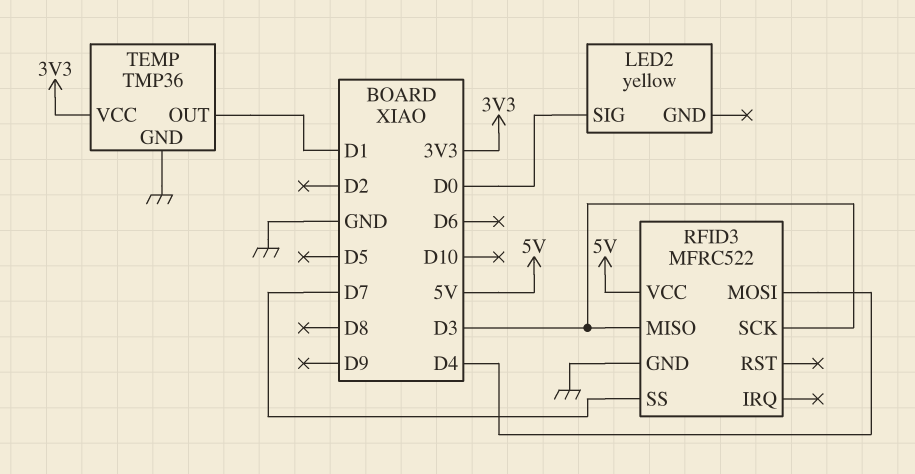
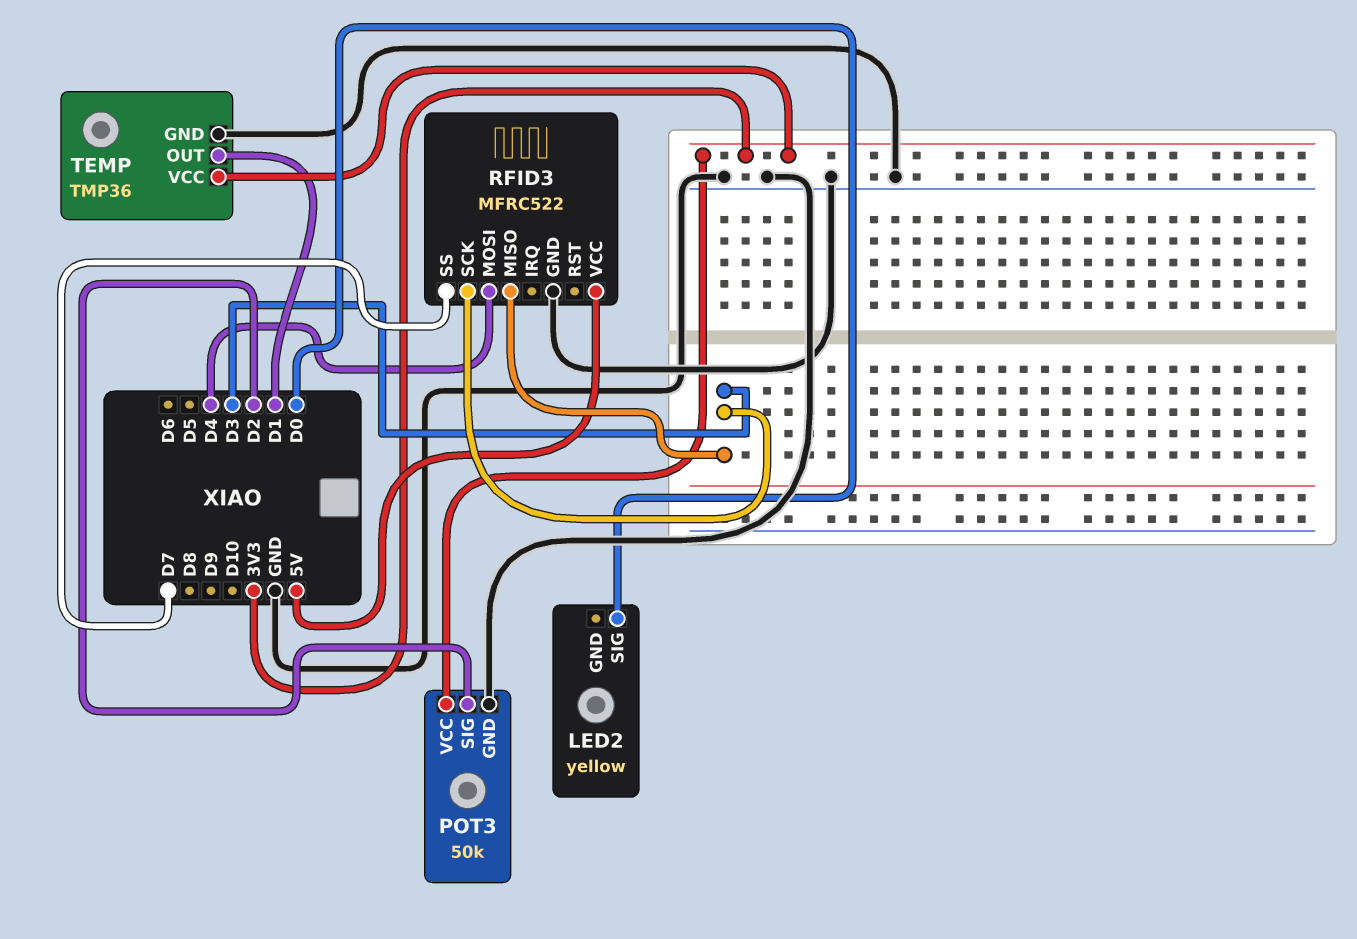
POT3: none -> 50k
POT3 pin GND: none -> GND
POT3 pin SIG: none -> D2
POT3 pin VCC: none -> 3V3

